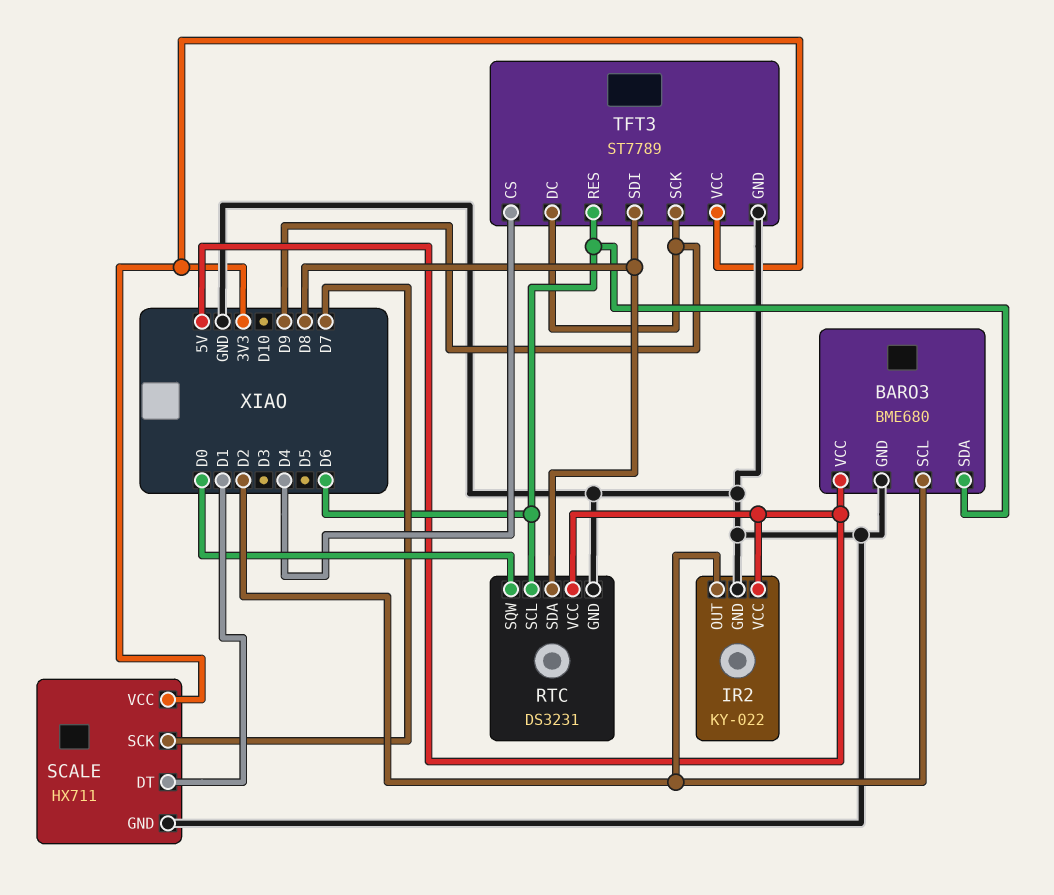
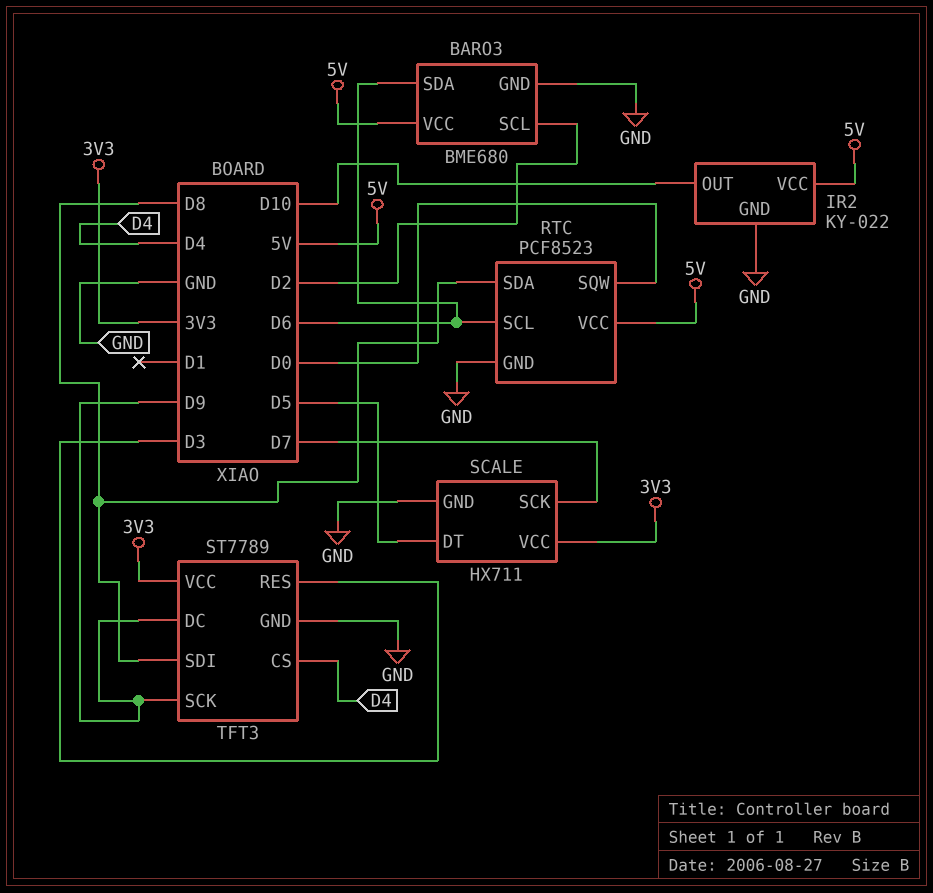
IR2 pin OUT: D2 -> D10
RTC: DS3231 -> PCF8523
SCALE pin DT: D1 -> D5
TFT3 pin RES: D6 -> D3

